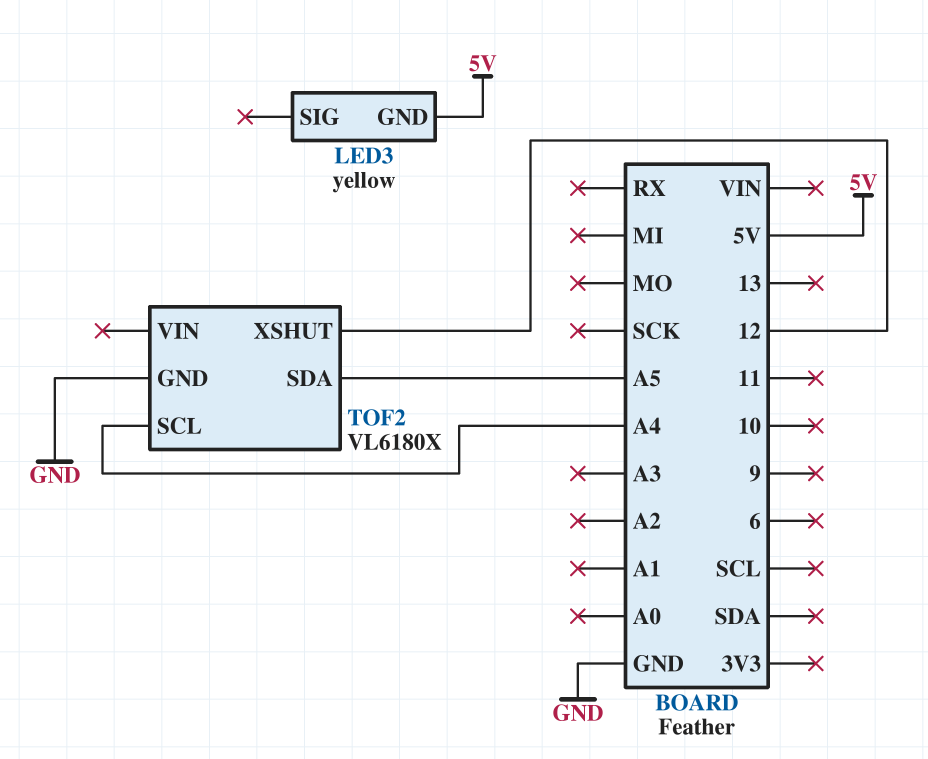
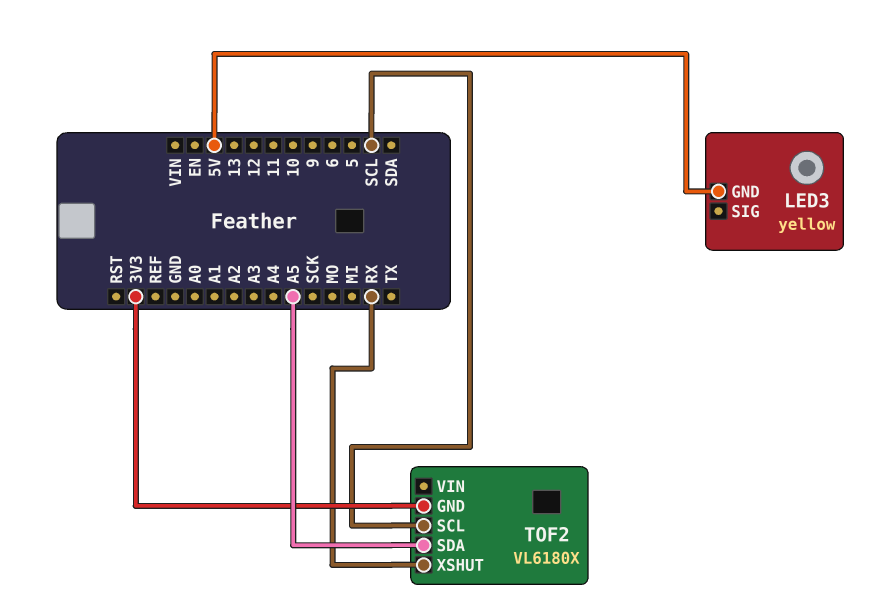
TOF2 pin GND: GND -> 3V3
TOF2 pin SCL: A4 -> SCL
TOF2 pin XSHUT: 12 -> RX

